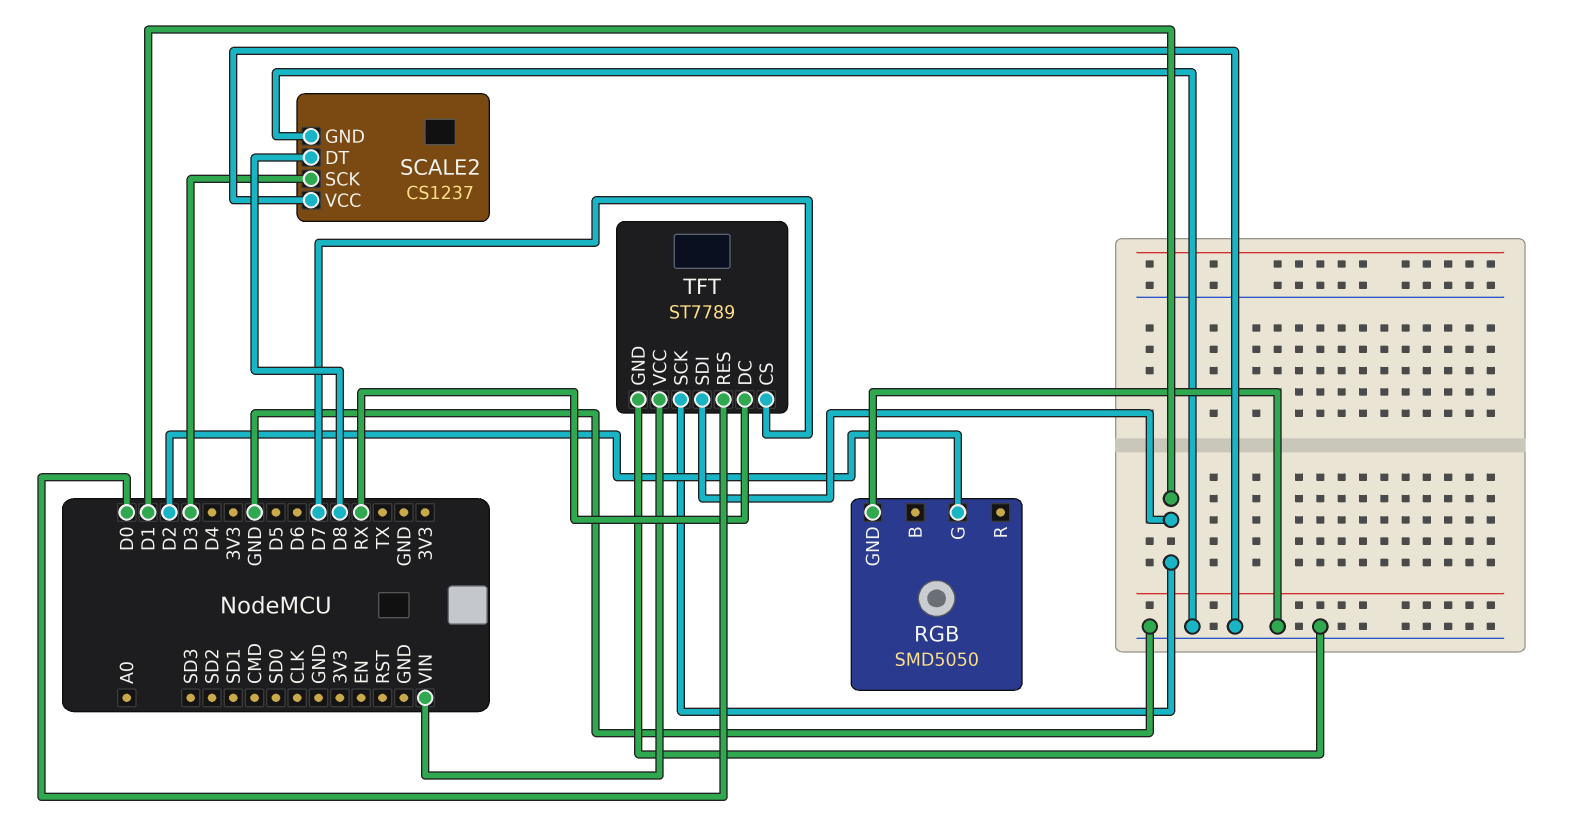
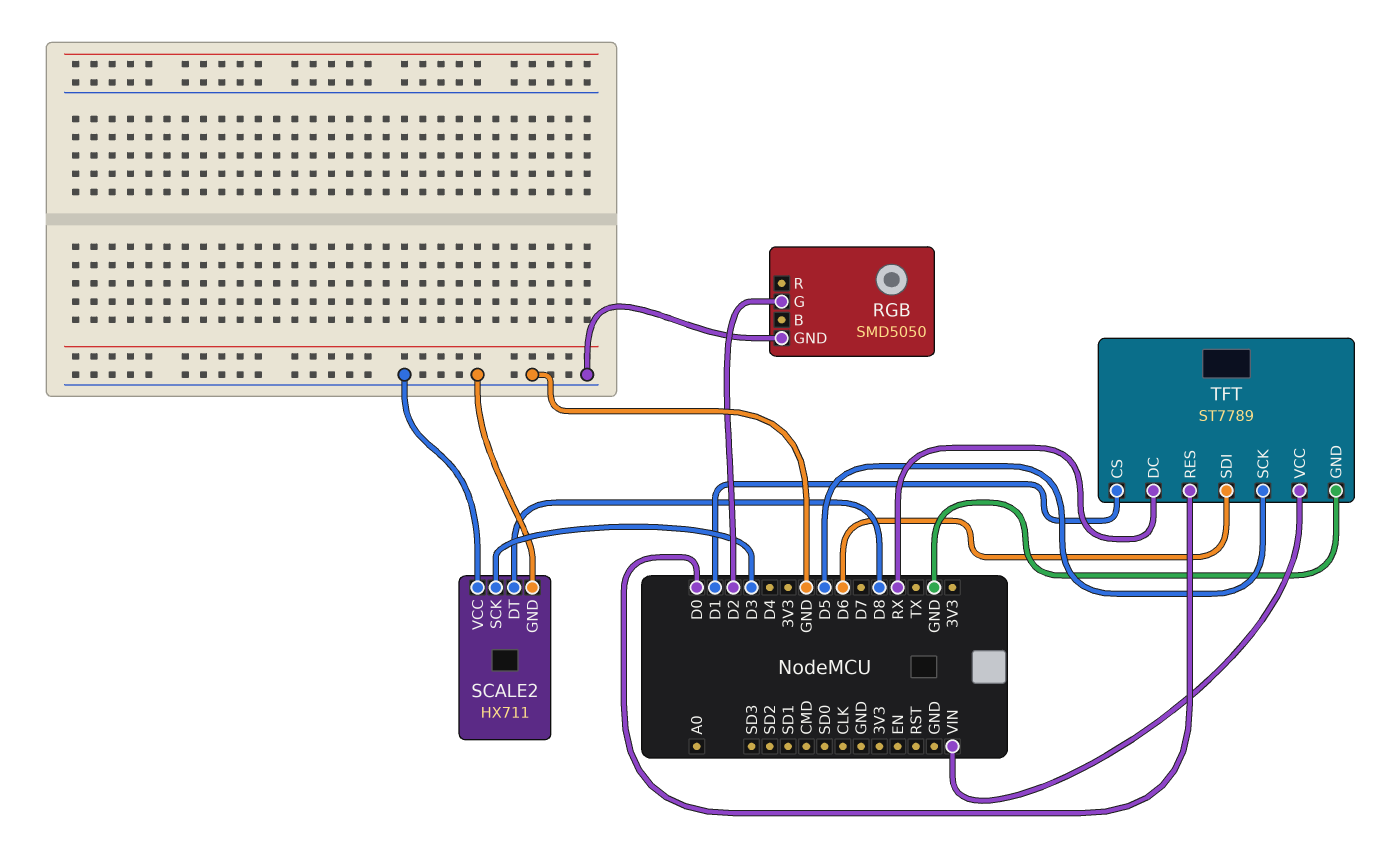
SCALE2: CS1237 -> HX711
TFT pin CS: D7 -> D1
TFT pin SCK: D1 -> D5
TFT pin SDI: D1 -> D6

